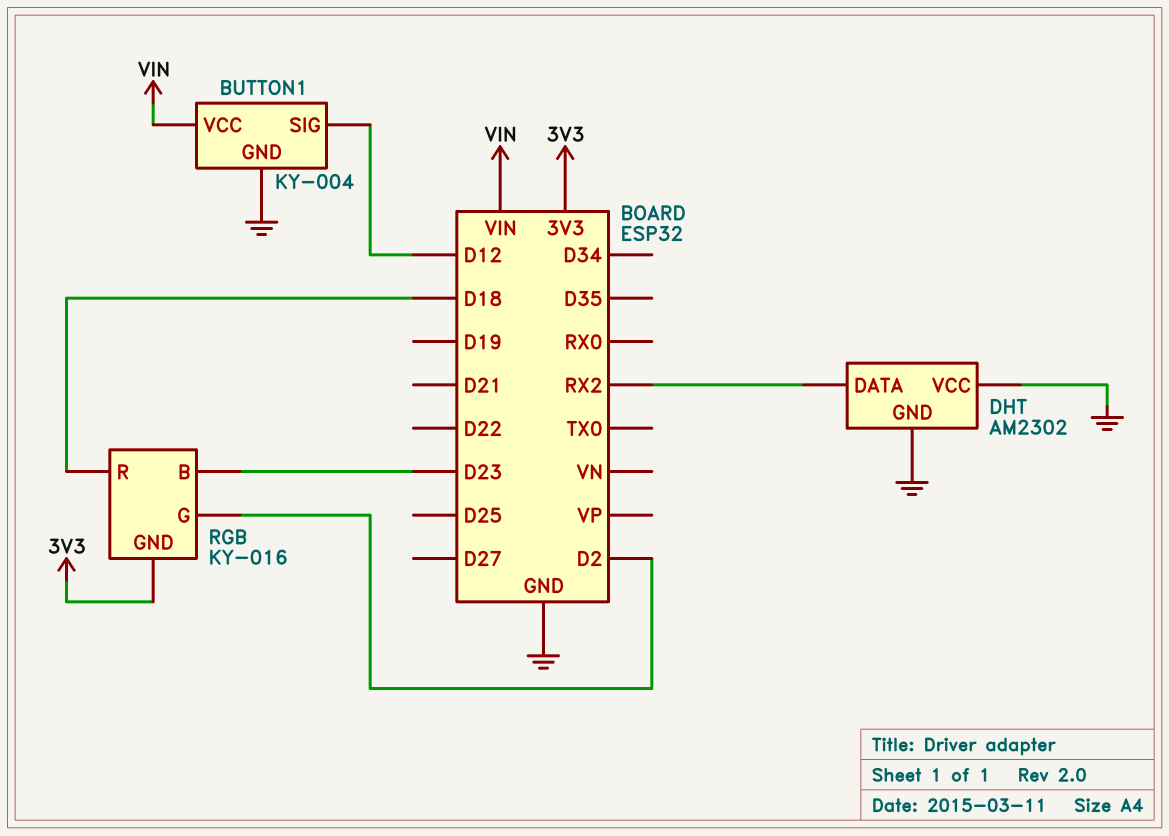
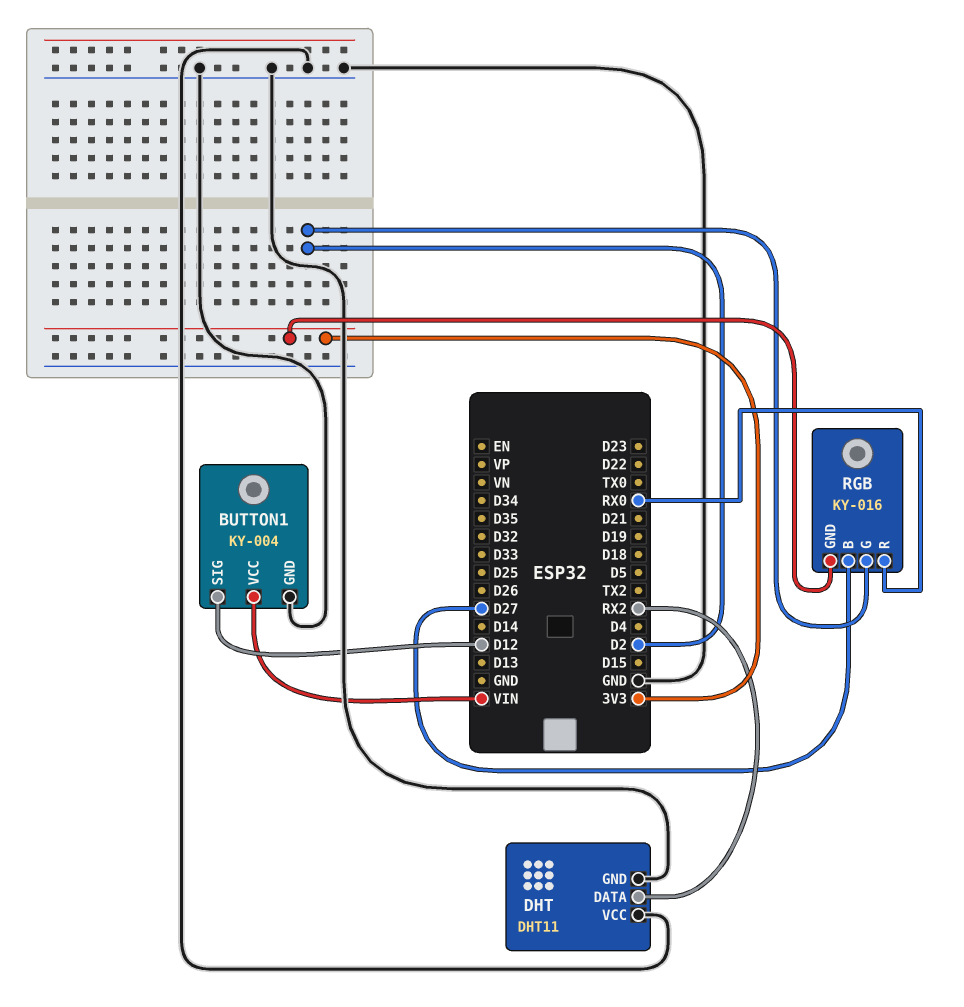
DHT: AM2302 -> DHT11
RGB pin B: D23 -> D27
RGB pin R: D18 -> RX0

